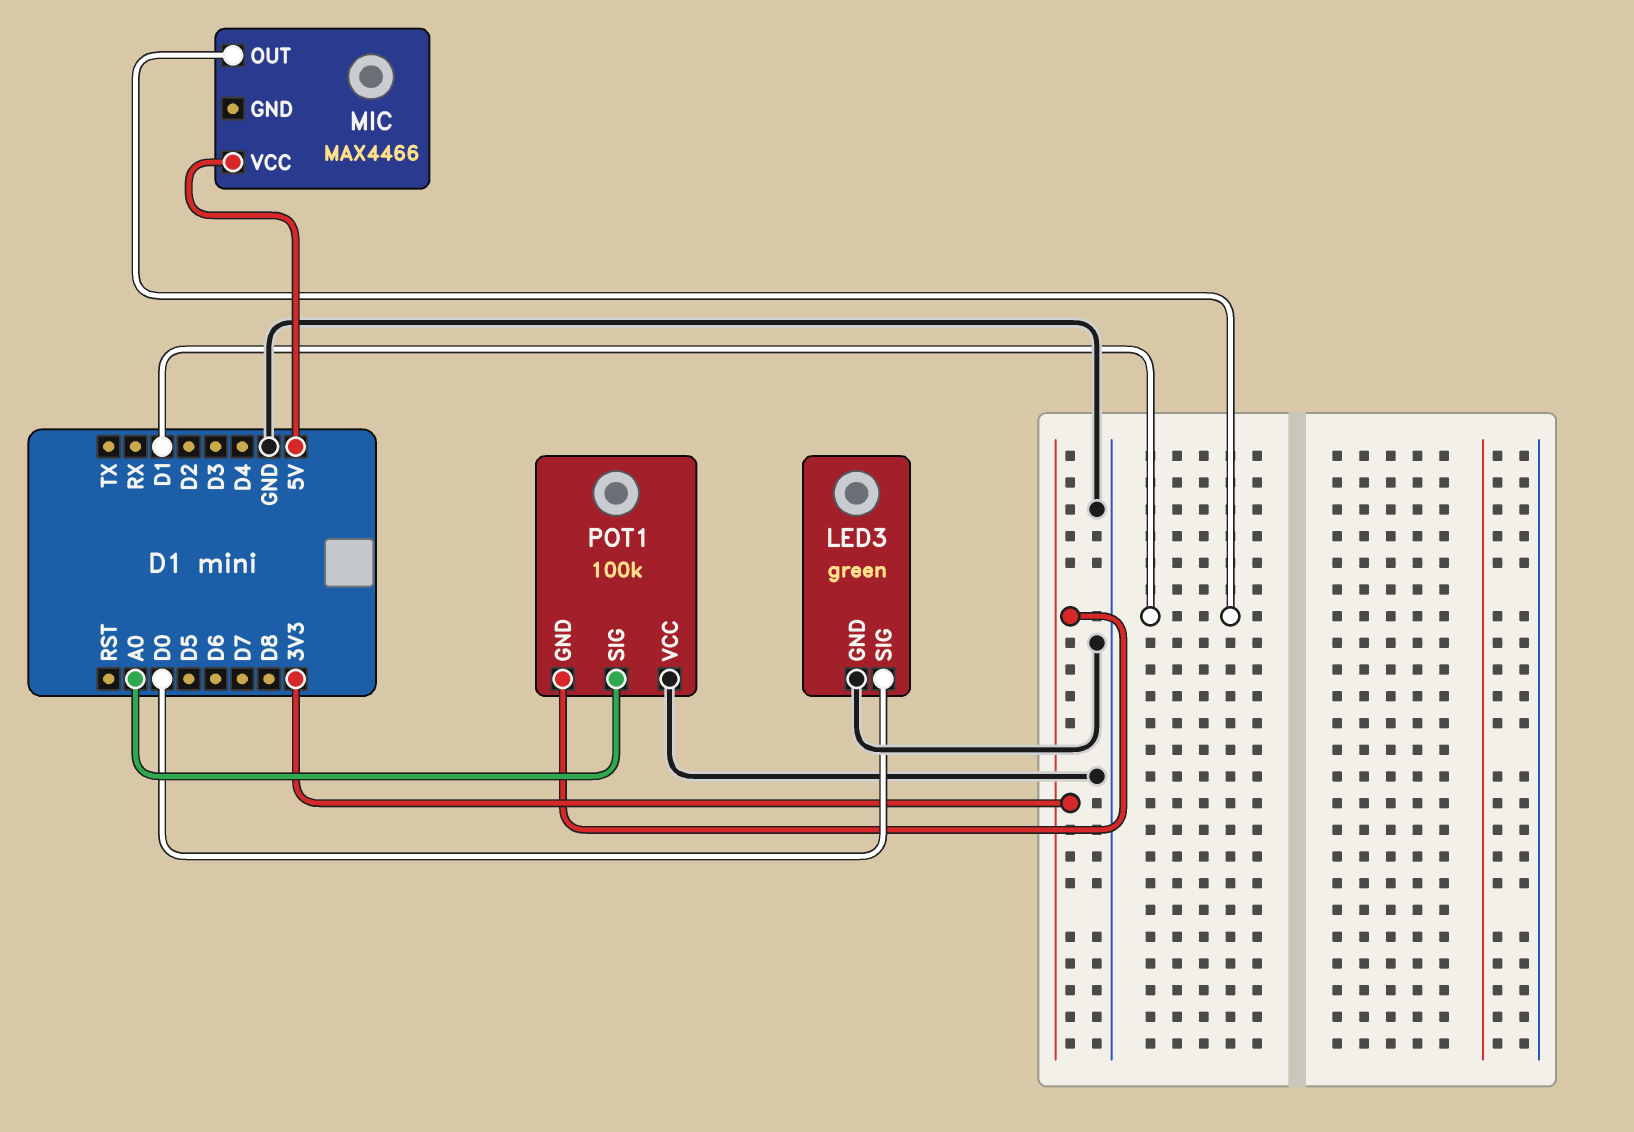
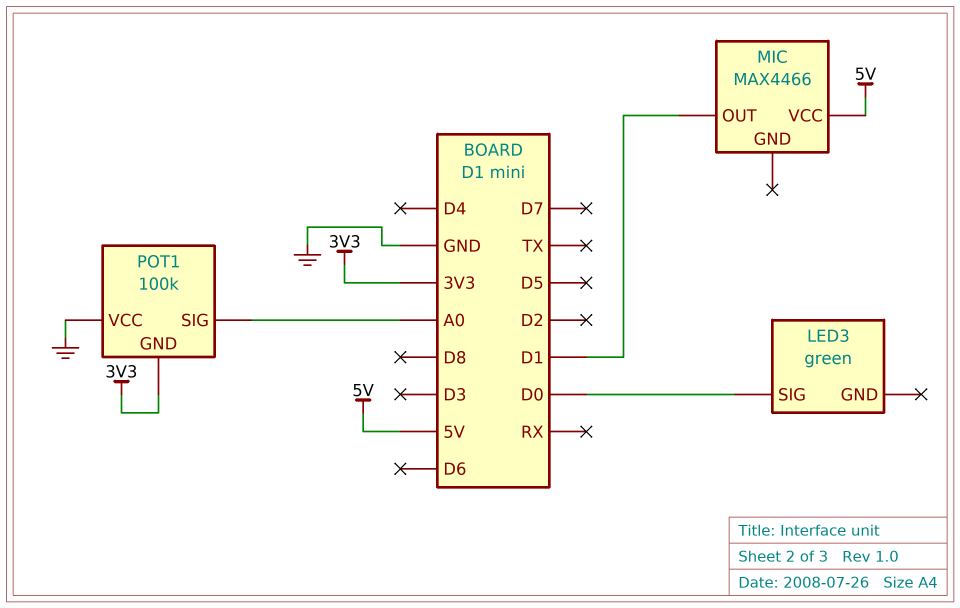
LED3 pin GND: GND -> none

